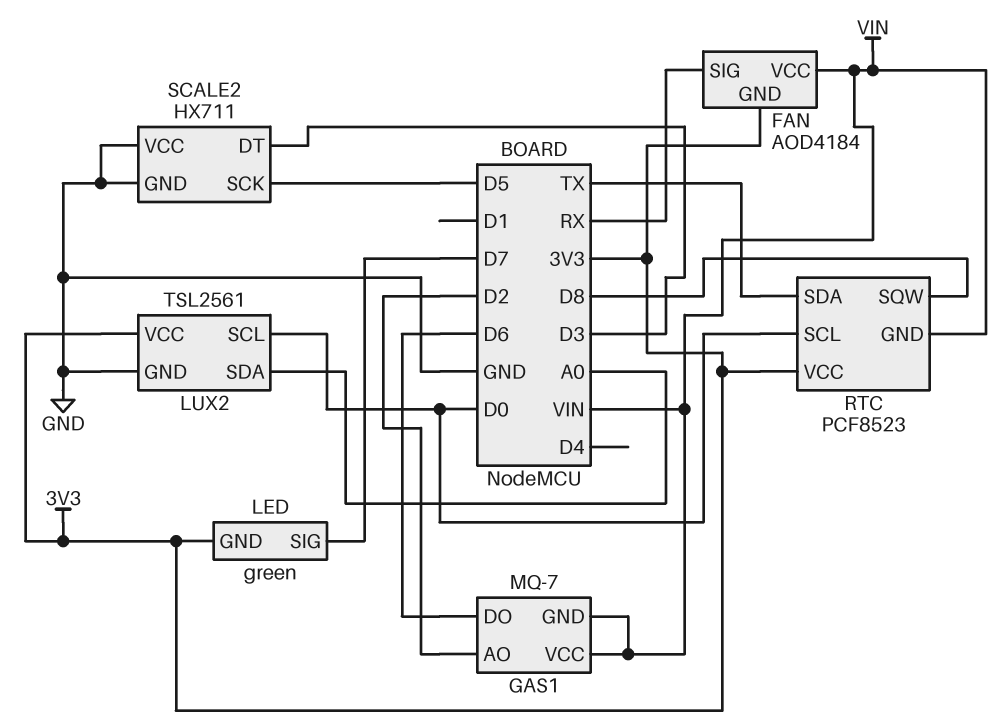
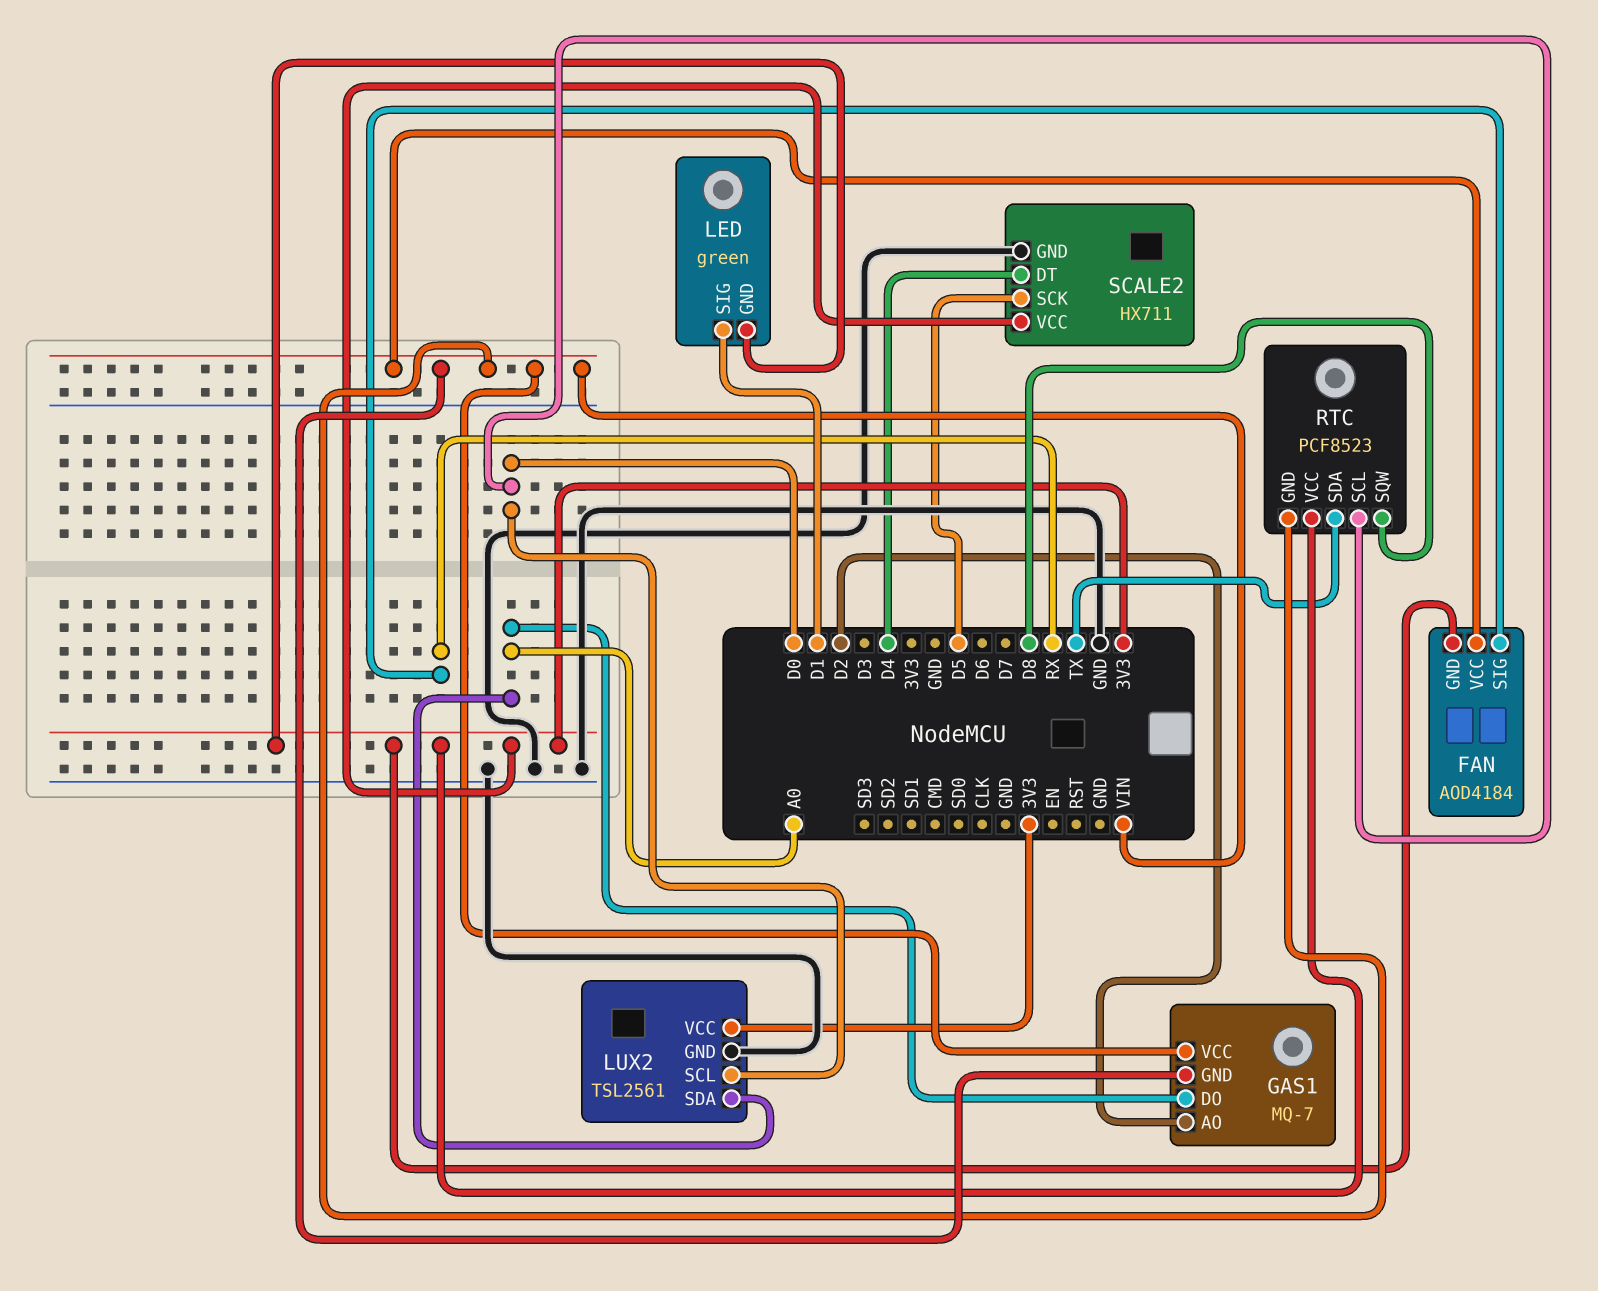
GAS1 pin DO: D6 -> A0
LED pin SIG: D7 -> D1
SCALE2 pin DT: D3 -> D4
SCALE2 pin VCC: GND -> 3V3

